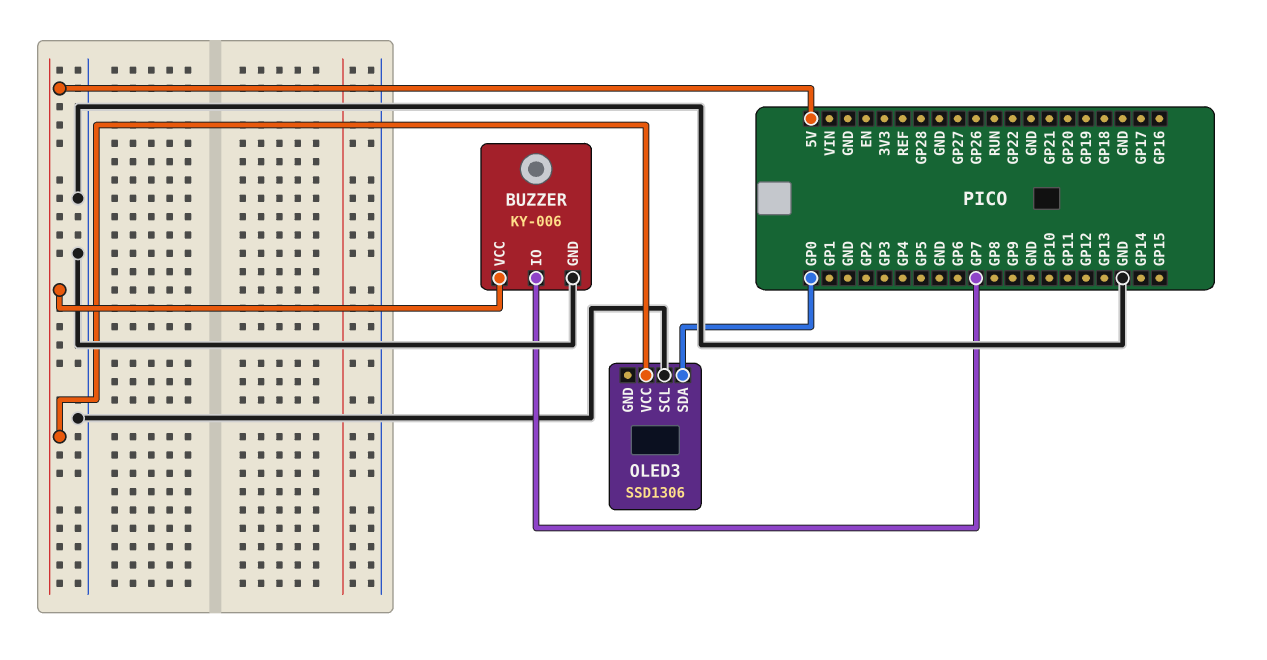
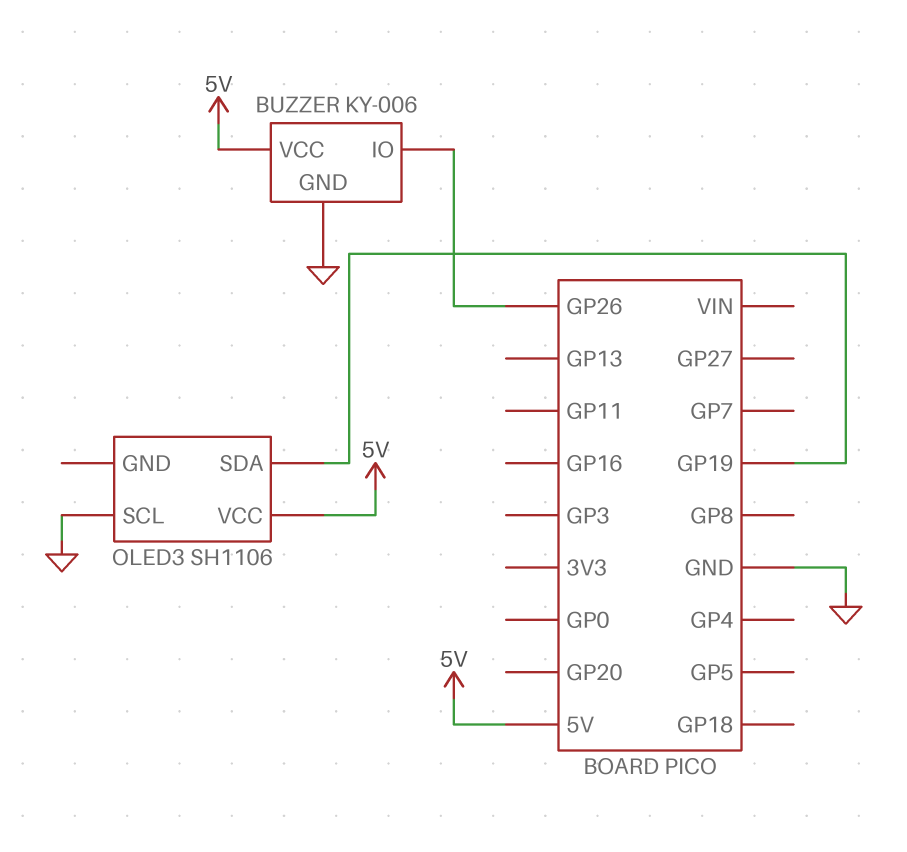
BUZZER pin IO: GP7 -> GP26
OLED3: SSD1306 -> SH1106
OLED3 pin SDA: GP0 -> GP19

